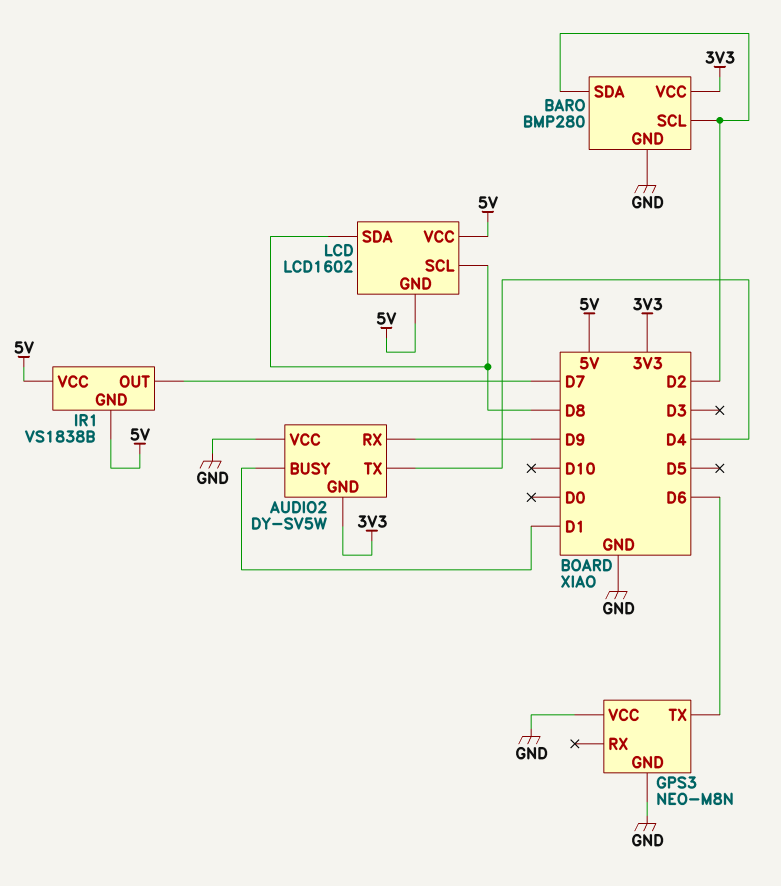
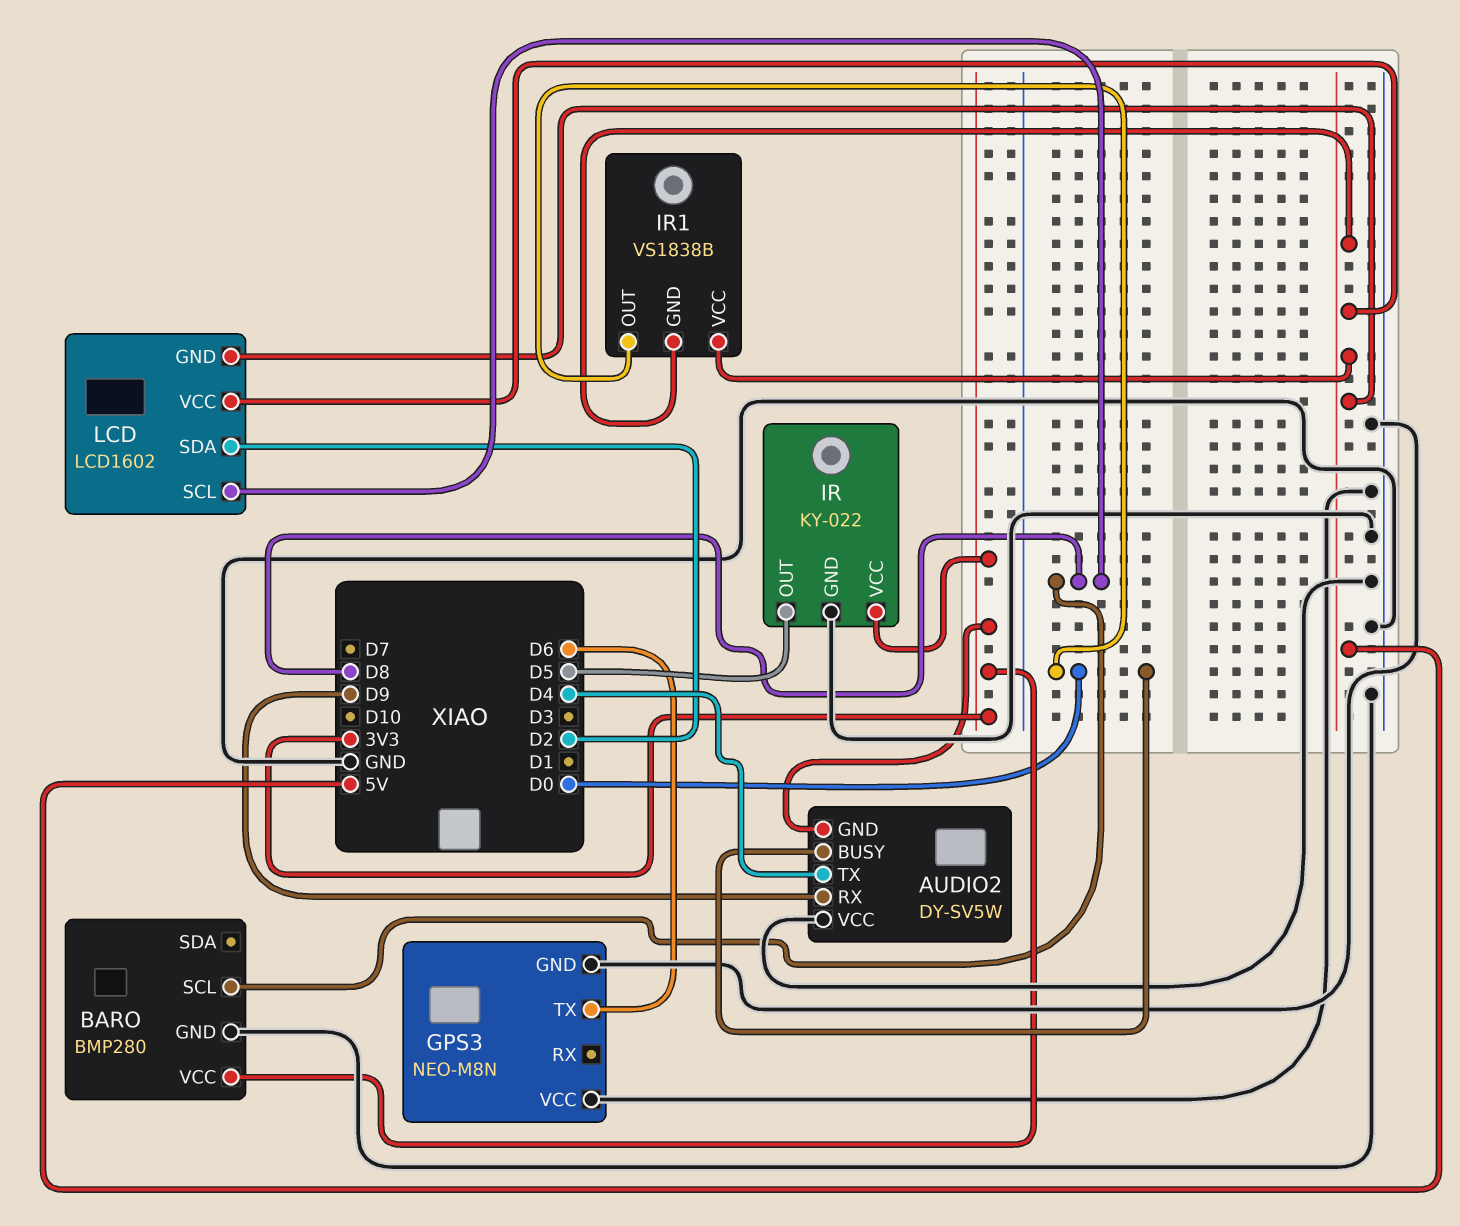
AUDIO2 pin BUSY: D1 -> D0
BARO pin SCL: D2 -> D8
BARO pin SDA: D2 -> none
IR: none -> KY-022
IR pin GND: none -> GND
IR pin OUT: none -> D5
IR pin VCC: none -> 3V3
IR1 pin OUT: D7 -> D0
LCD pin SDA: D8 -> D2

